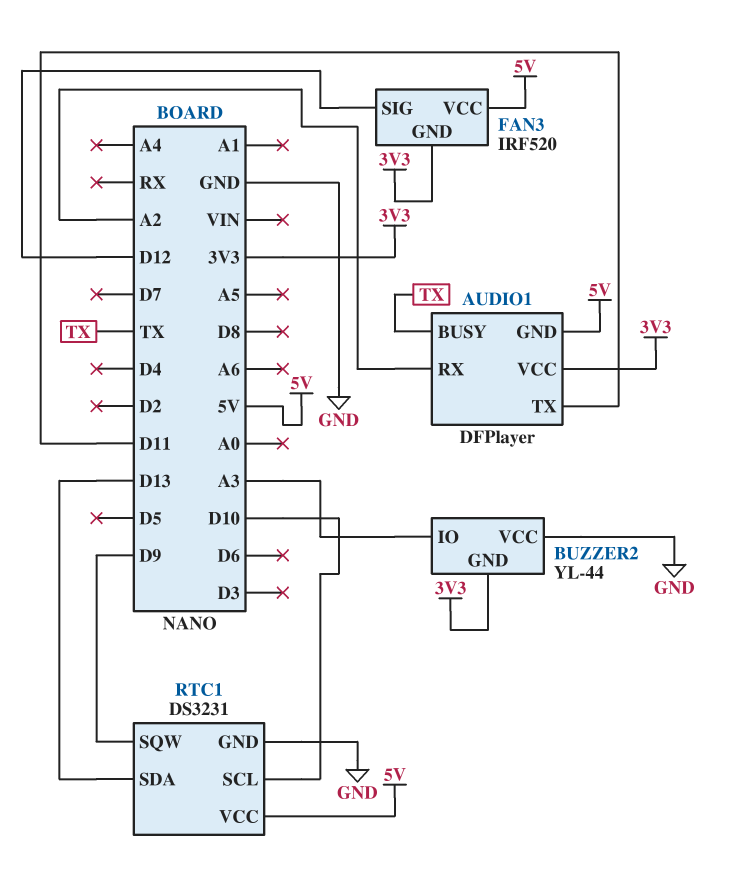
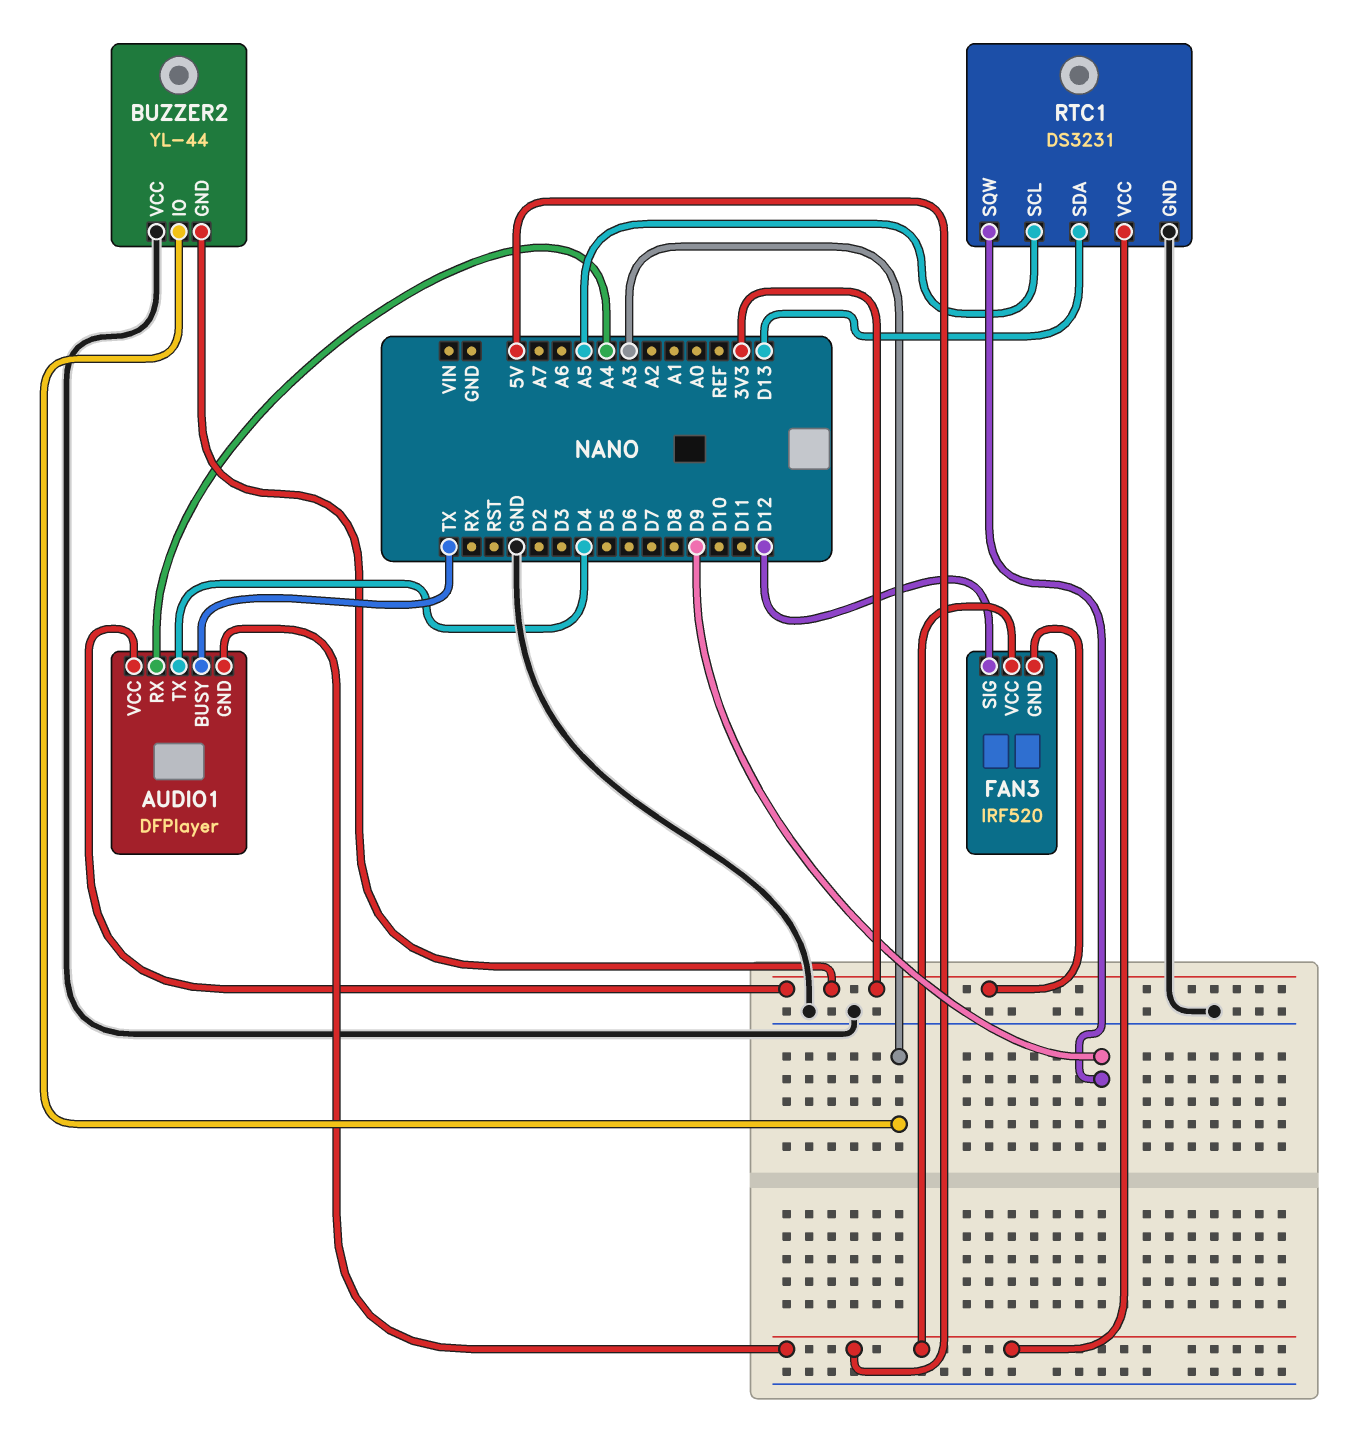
AUDIO1 pin RX: A2 -> A4
AUDIO1 pin TX: D11 -> D4
RTC1 pin SCL: D10 -> A5

